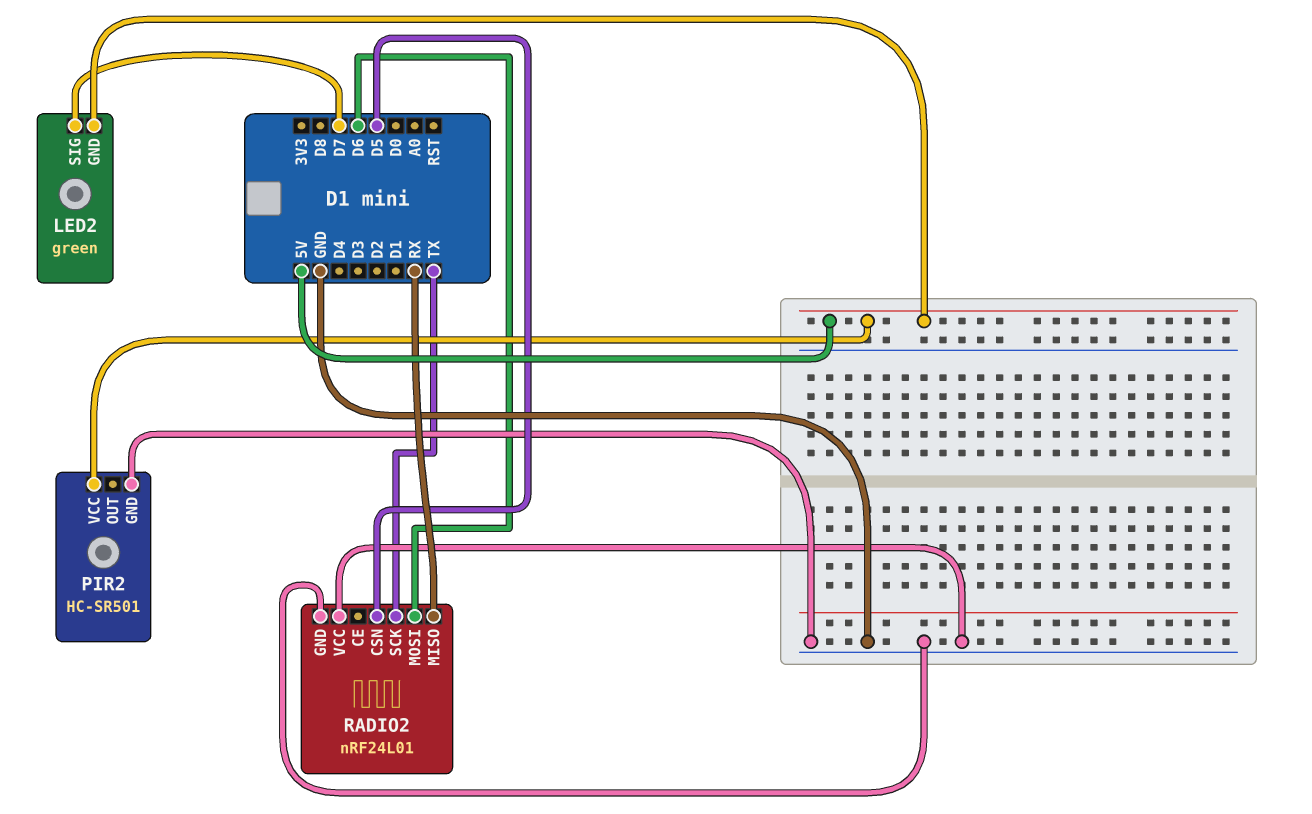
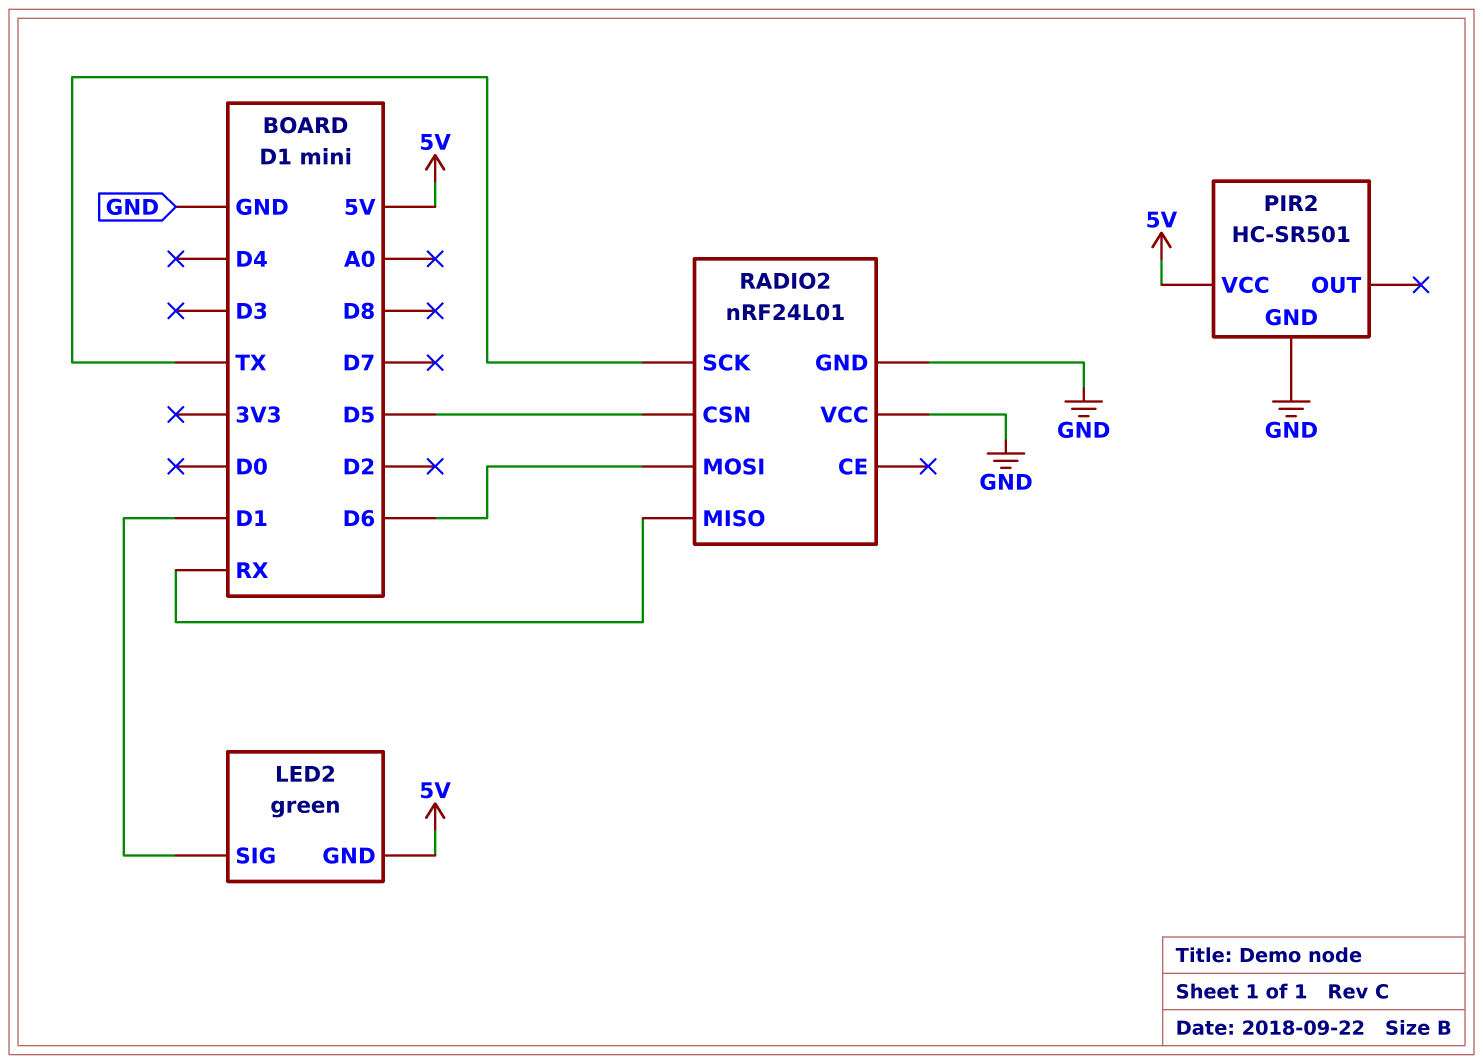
LED2 pin SIG: D7 -> D1

